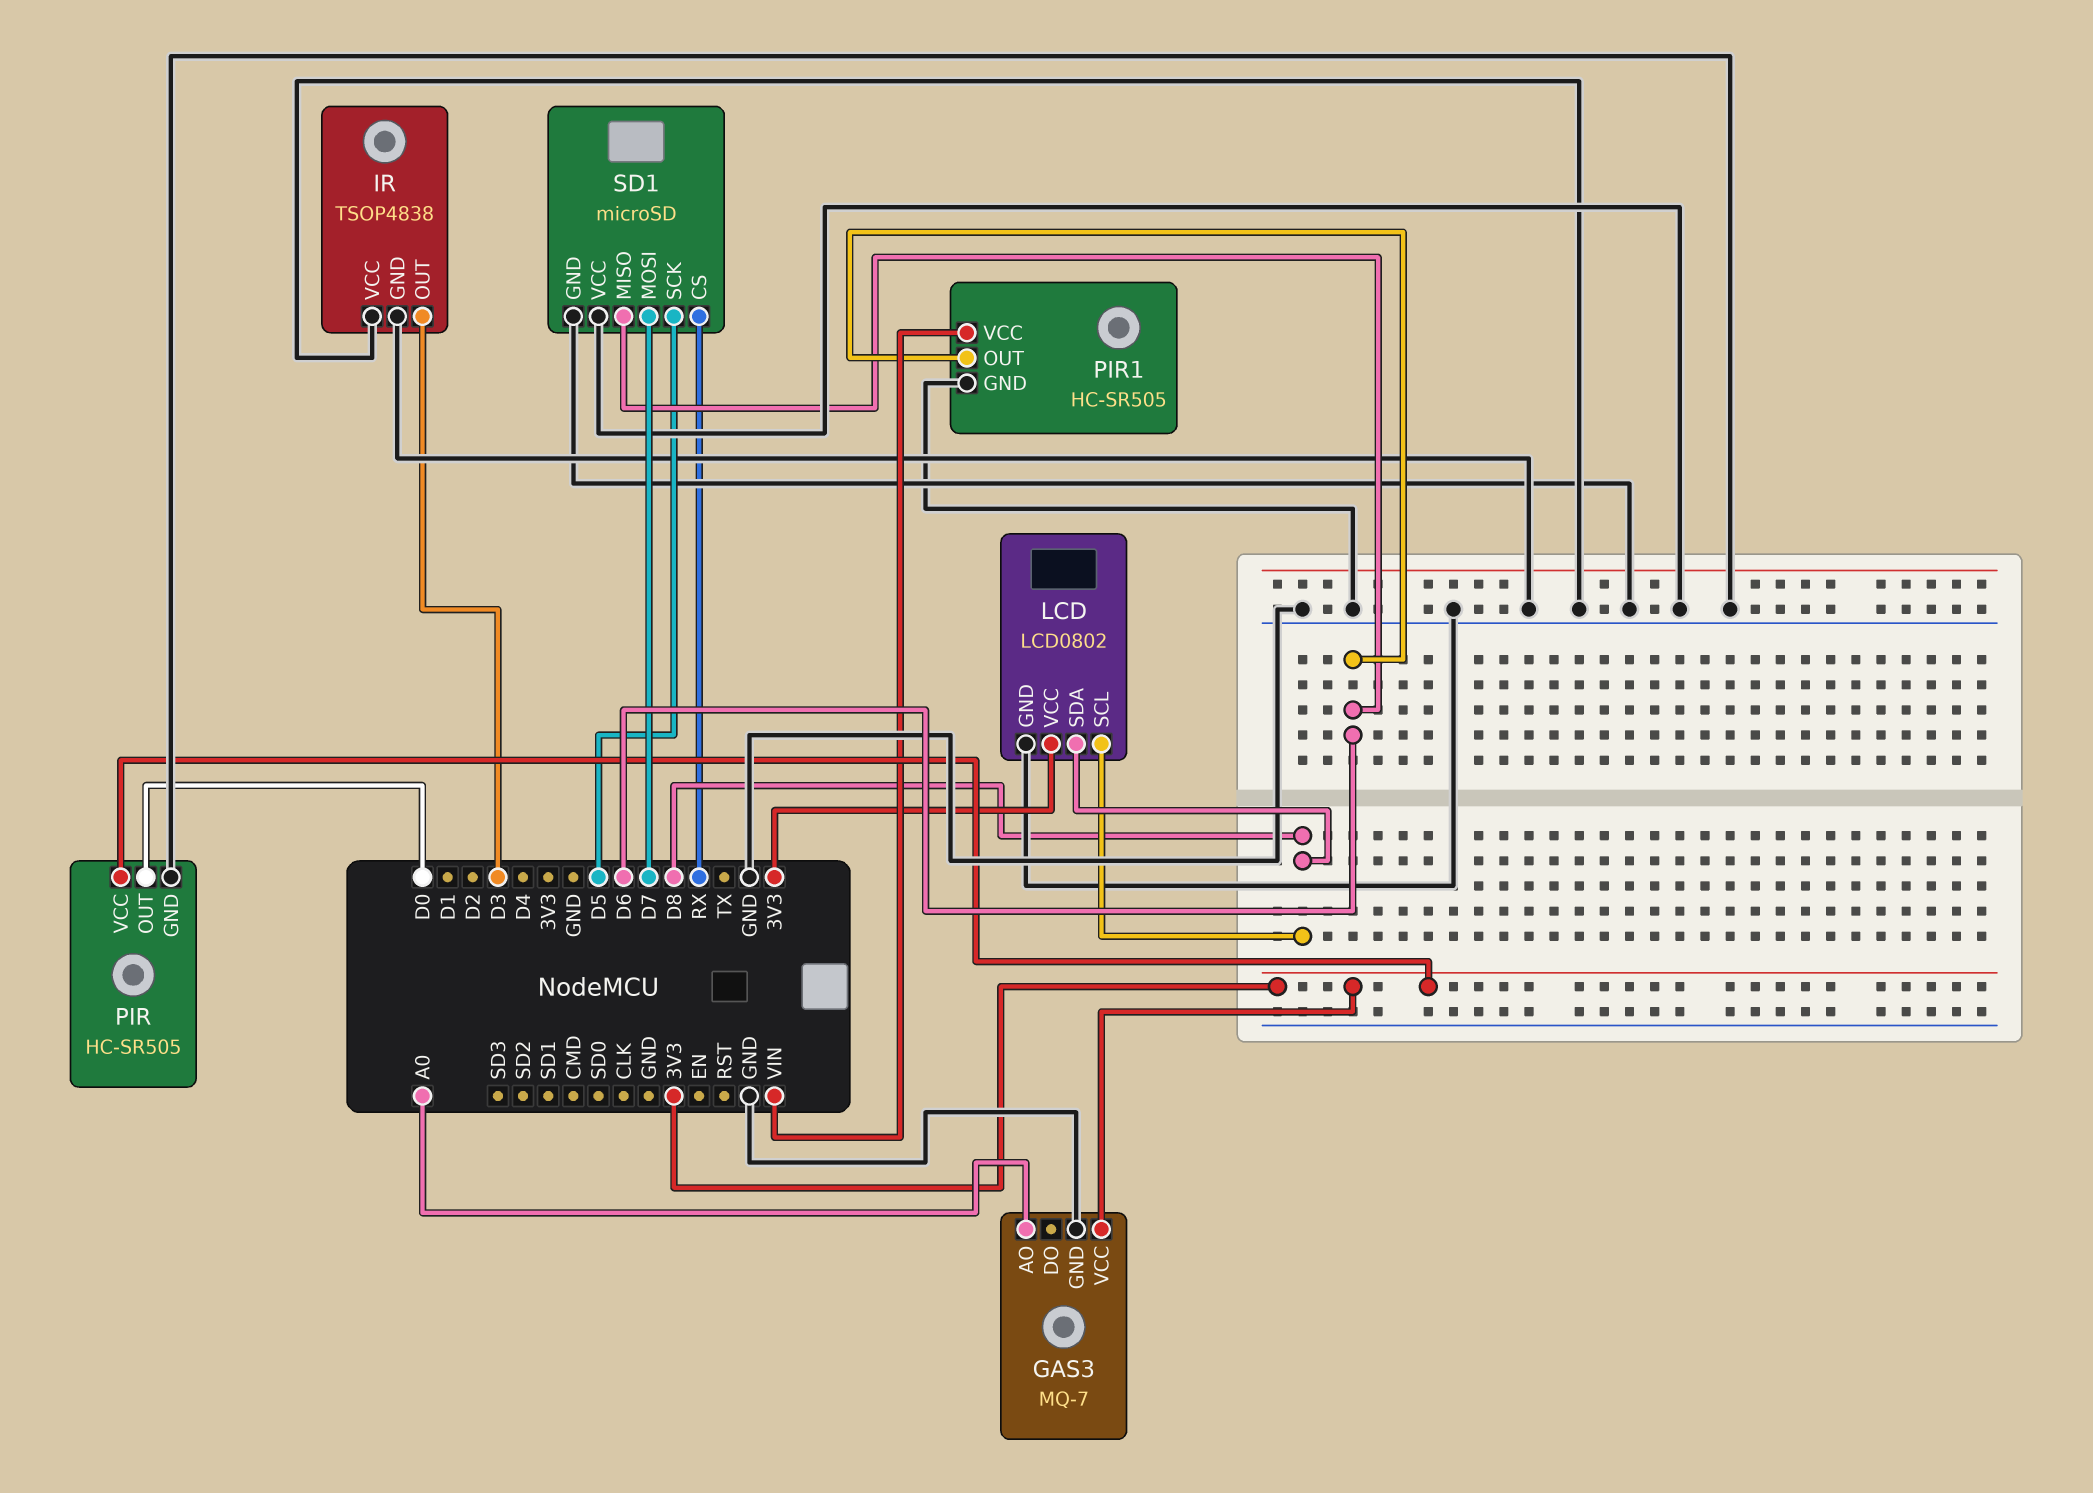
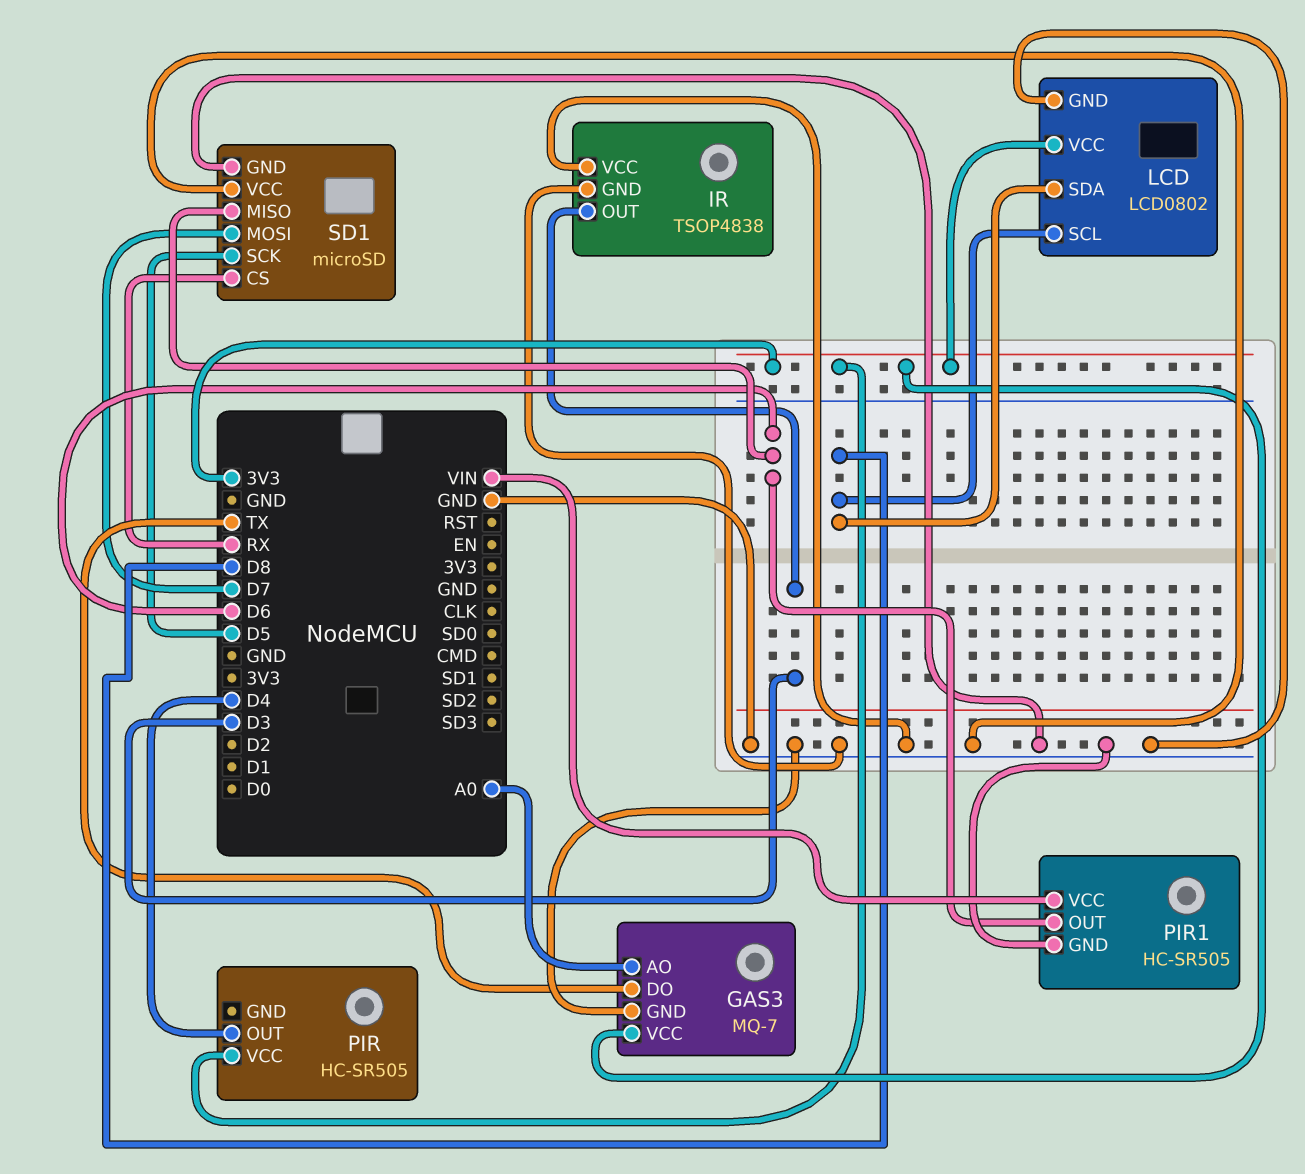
GAS3 pin DO: none -> TX
PIR pin GND: GND -> none
PIR pin OUT: D0 -> D4

